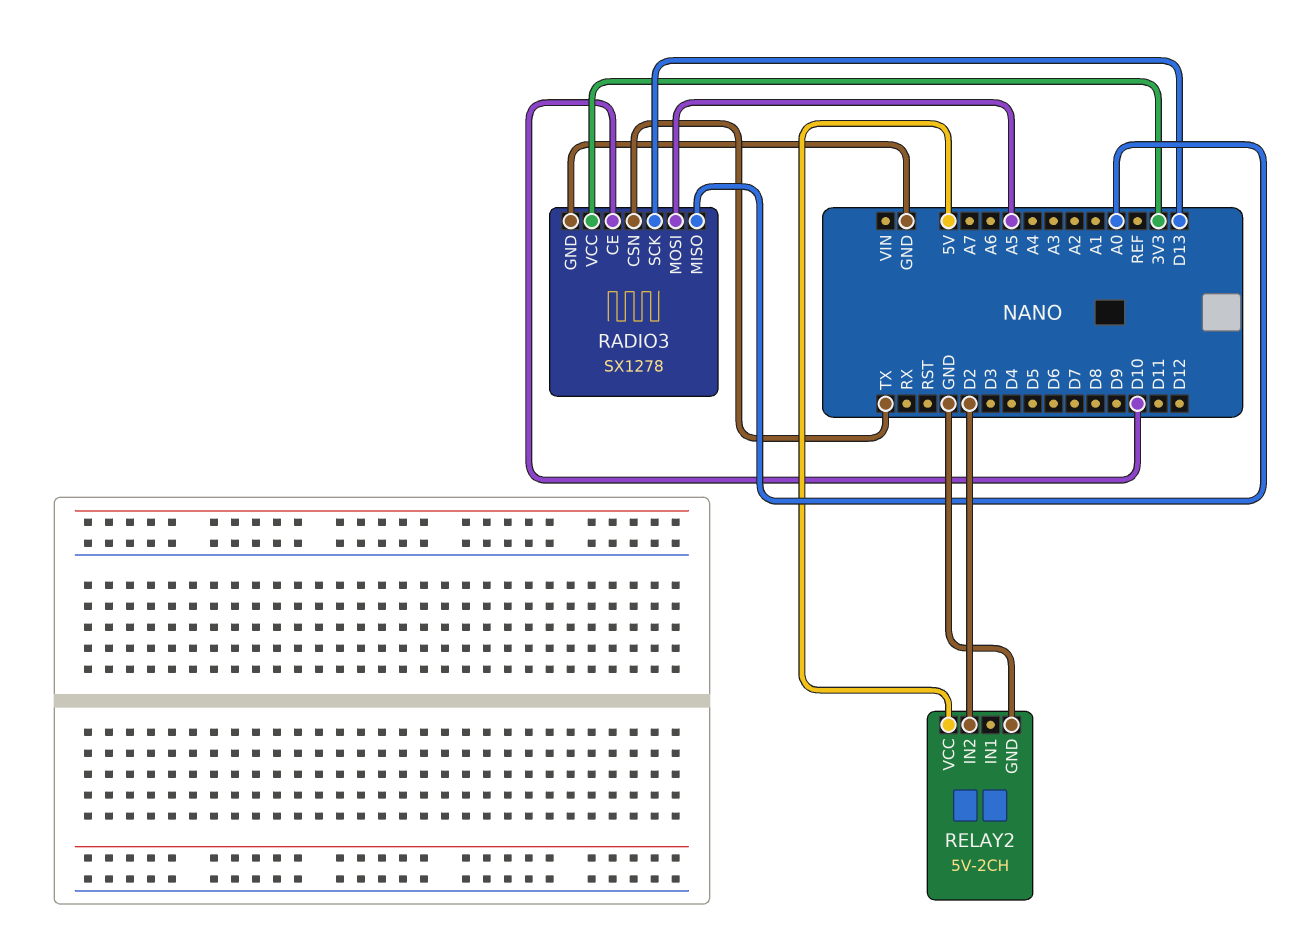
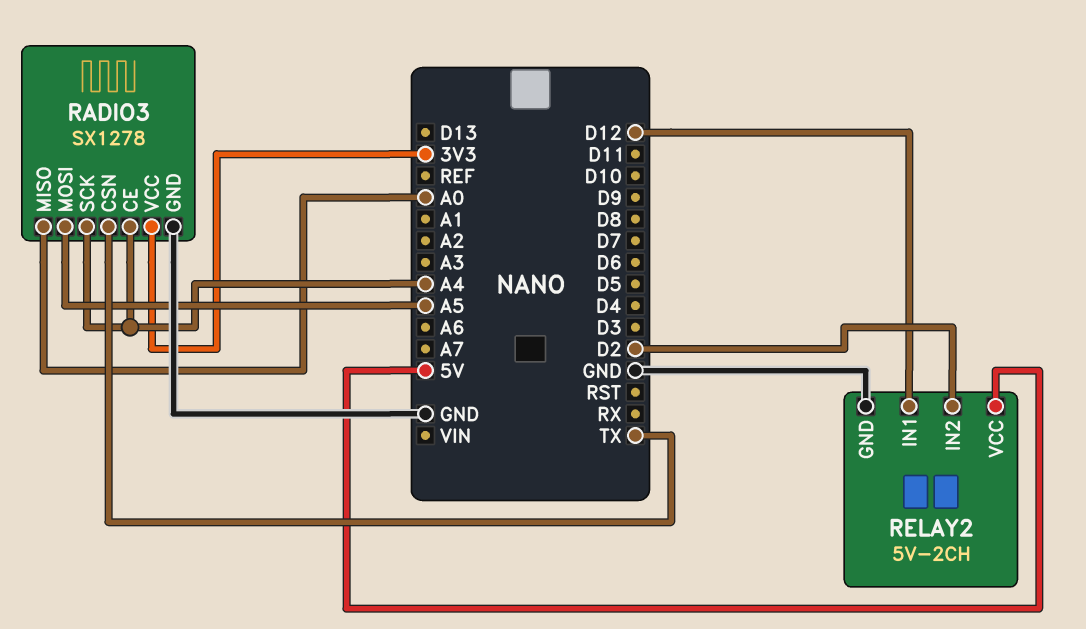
RADIO3 pin CE: D10 -> A4
RADIO3 pin SCK: D13 -> A4
RELAY2 pin IN1: none -> D12

